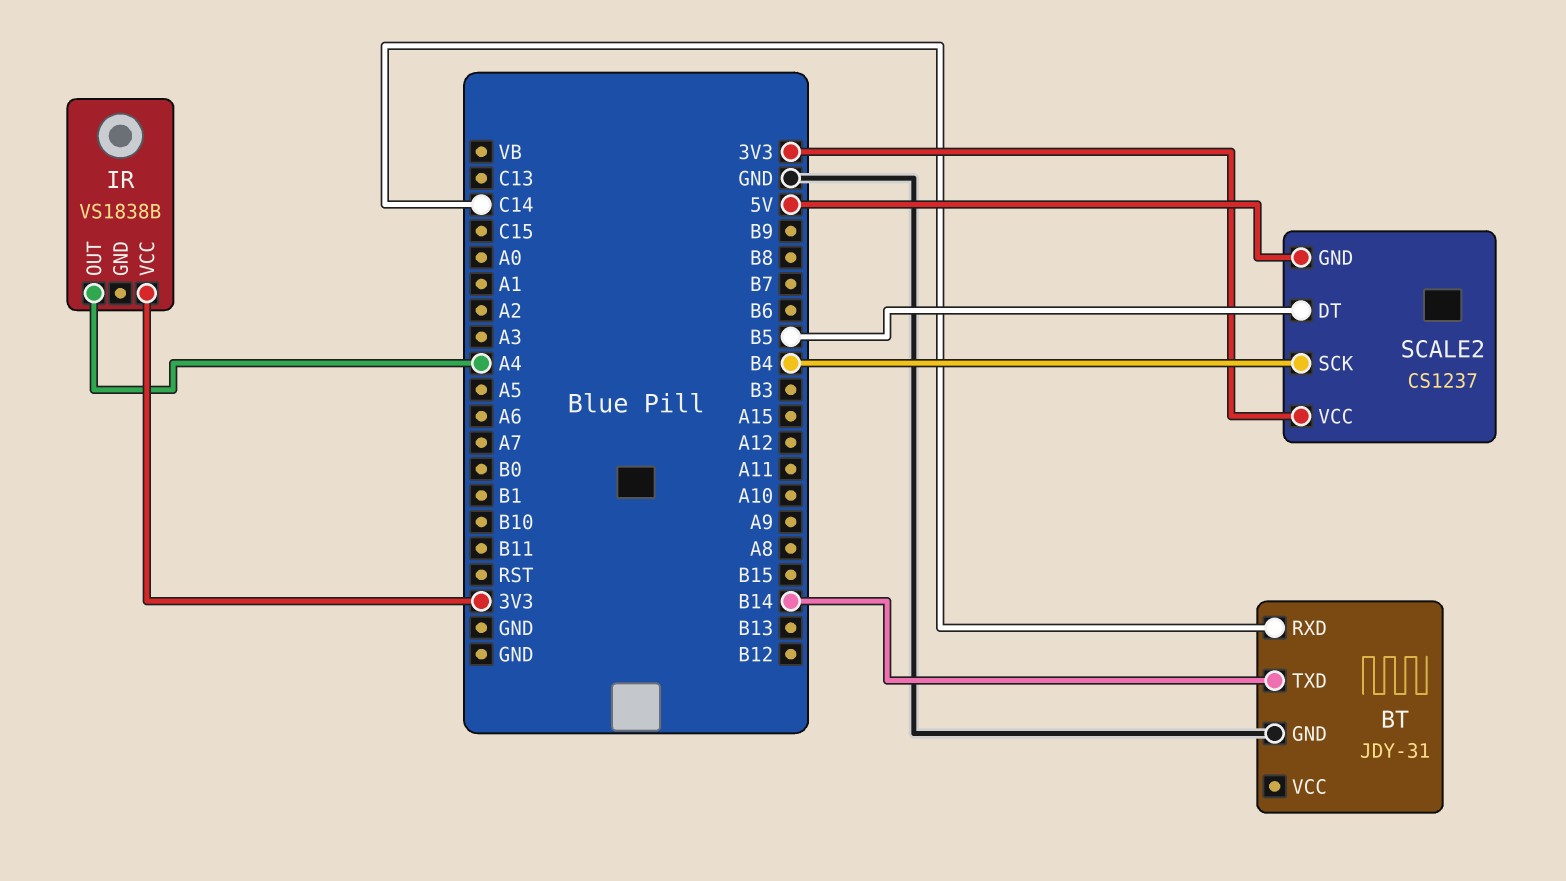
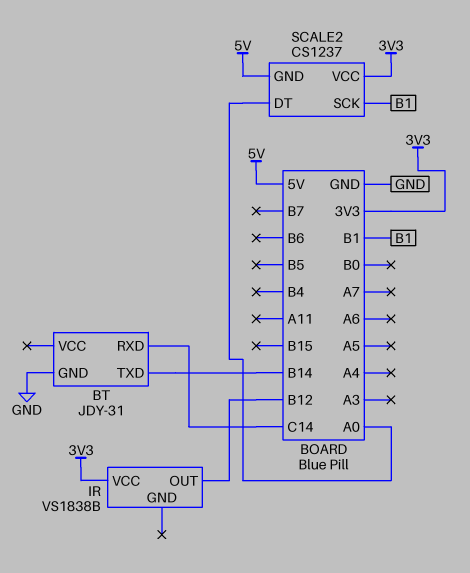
IR pin OUT: A4 -> B12
SCALE2 pin DT: B5 -> A0
SCALE2 pin SCK: B4 -> B1

